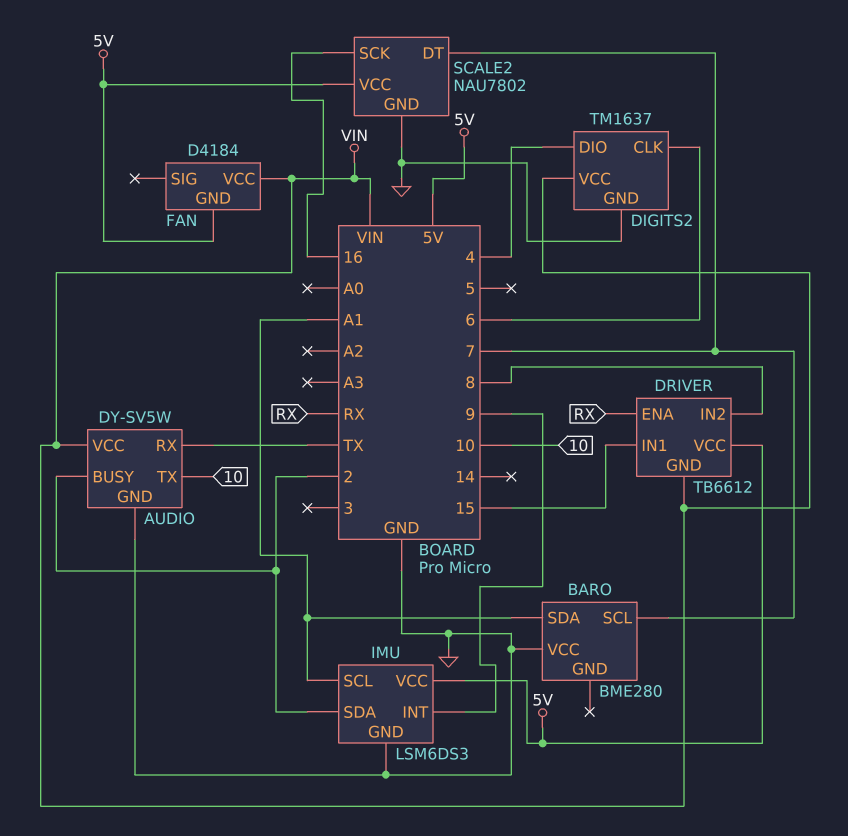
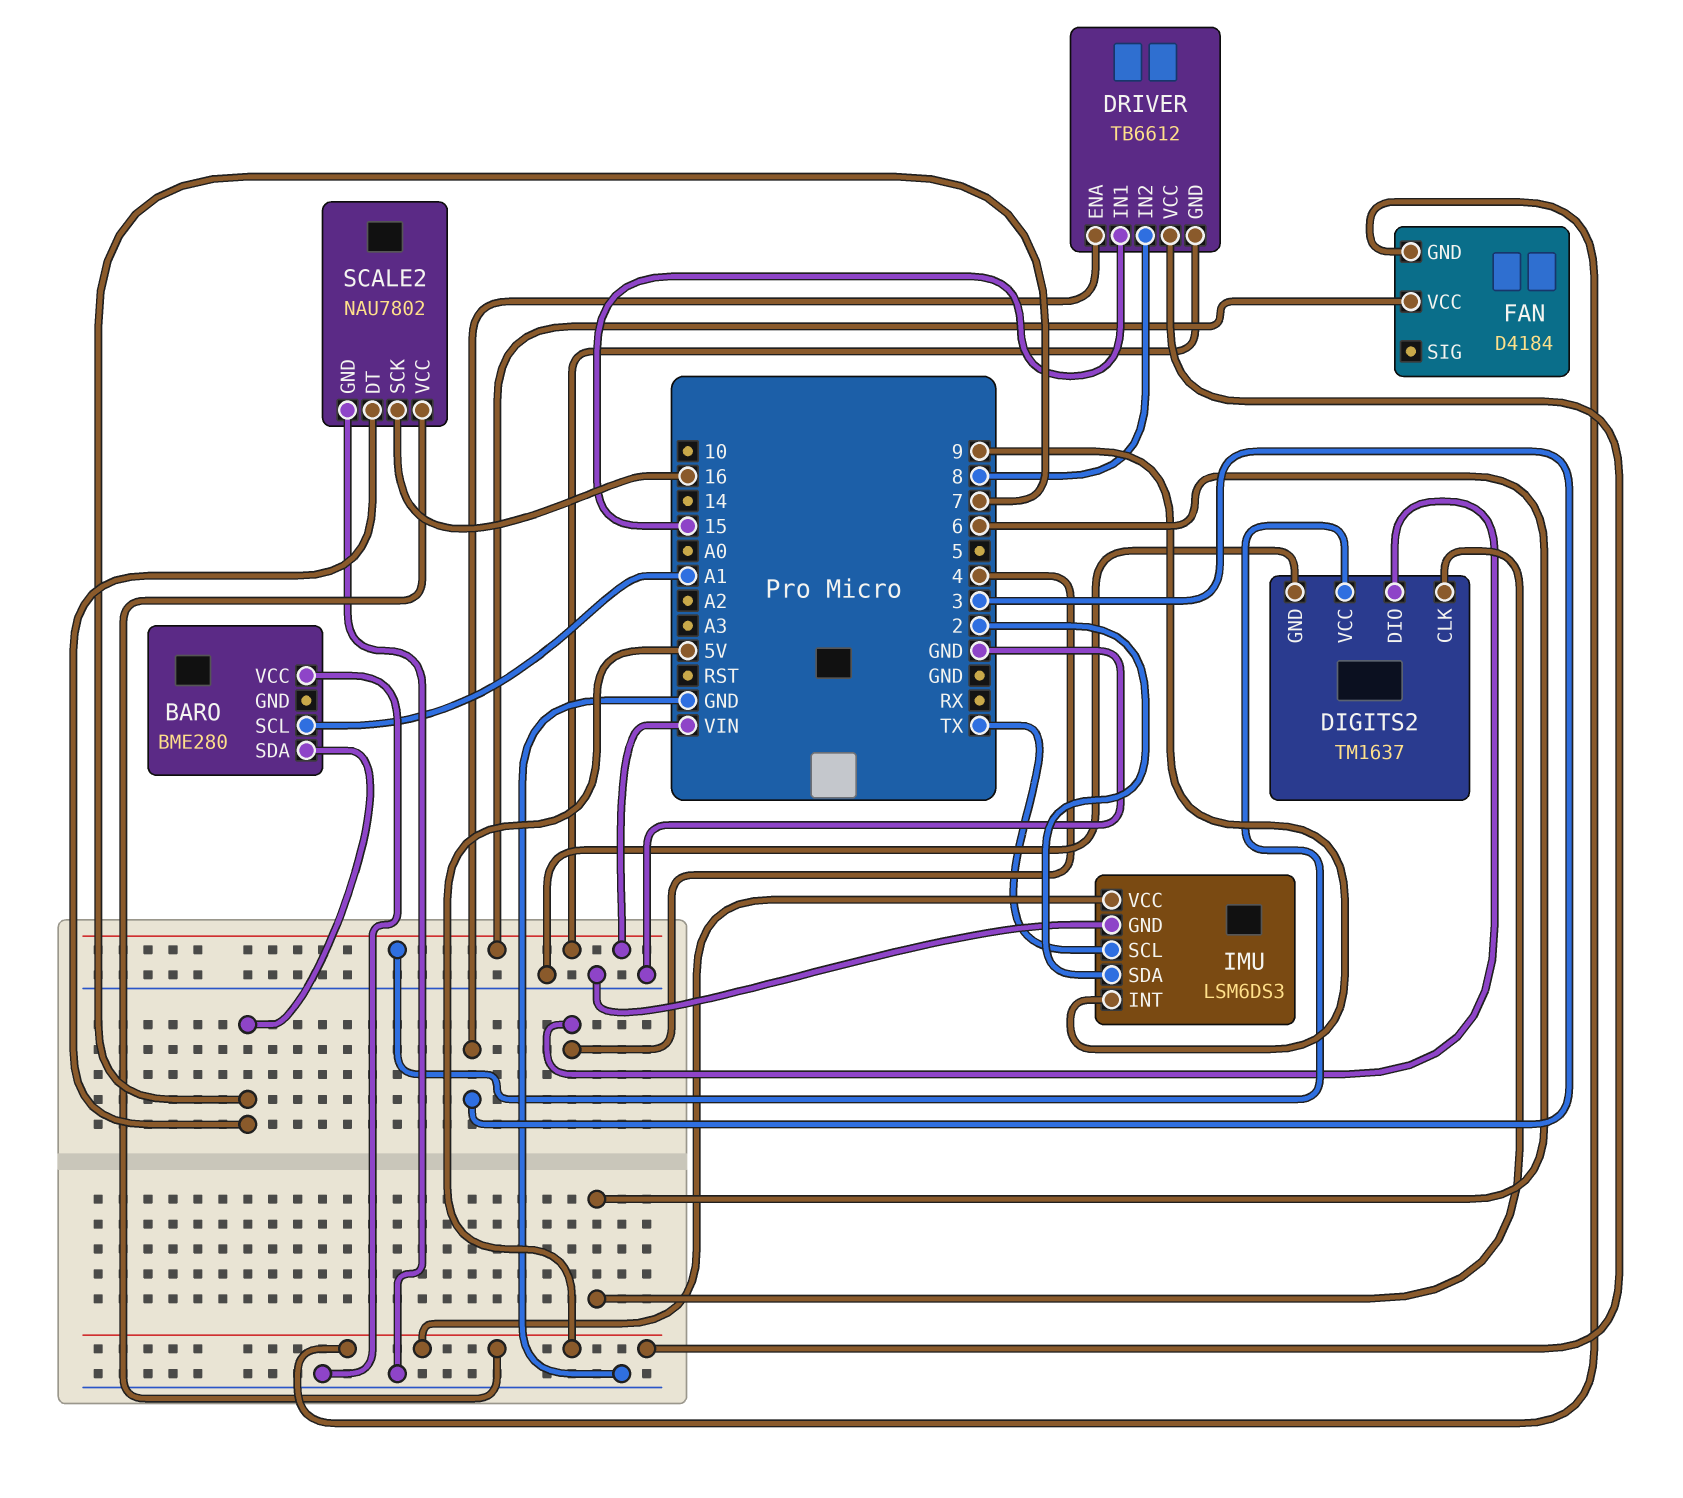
AUDIO: DY-SV5W -> none
AUDIO pin BUSY: 2 -> none
AUDIO pin GND: GND -> none
AUDIO pin RX: TX -> none
AUDIO pin TX: 10 -> none
AUDIO pin VCC: VIN -> none
BARO pin SCL: 7 -> A1
BARO pin SDA: A1 -> 7
DRIVER pin ENA: RX -> 3
IMU pin SCL: A1 -> TX

